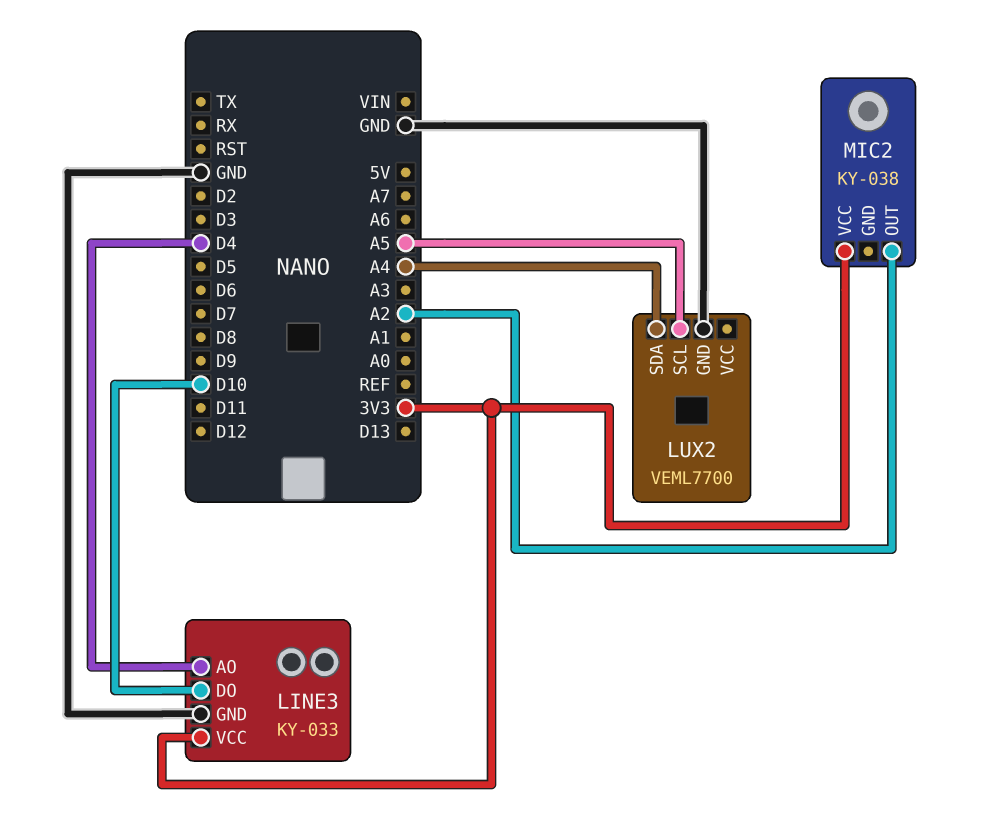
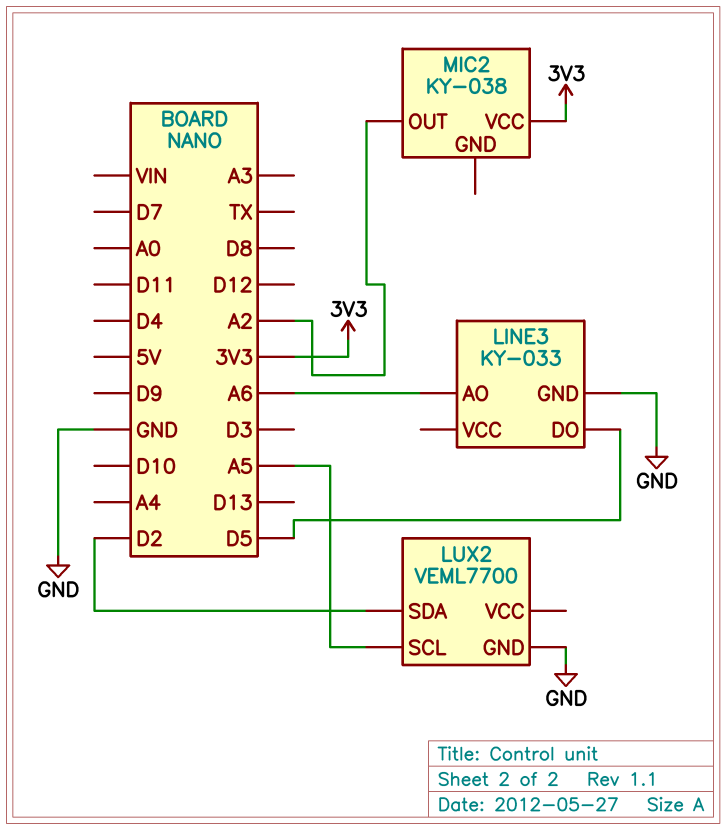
LINE3 pin AO: D4 -> A6
LINE3 pin DO: D10 -> D5
LINE3 pin VCC: 3V3 -> none
LUX2 pin SDA: A4 -> D2

